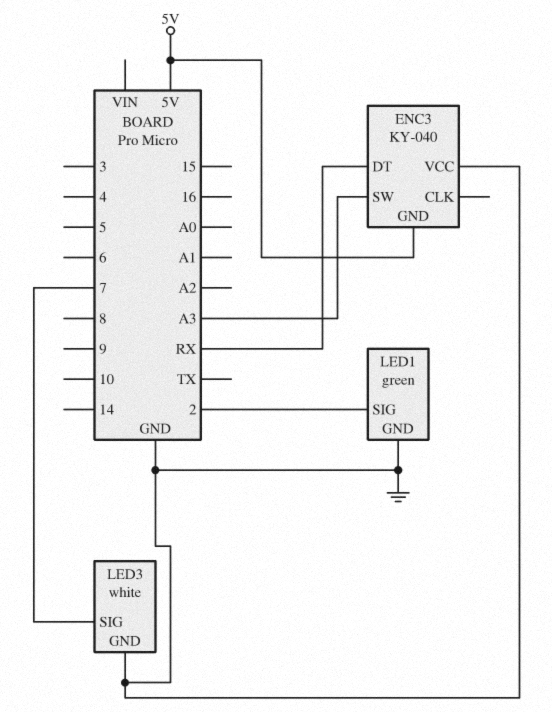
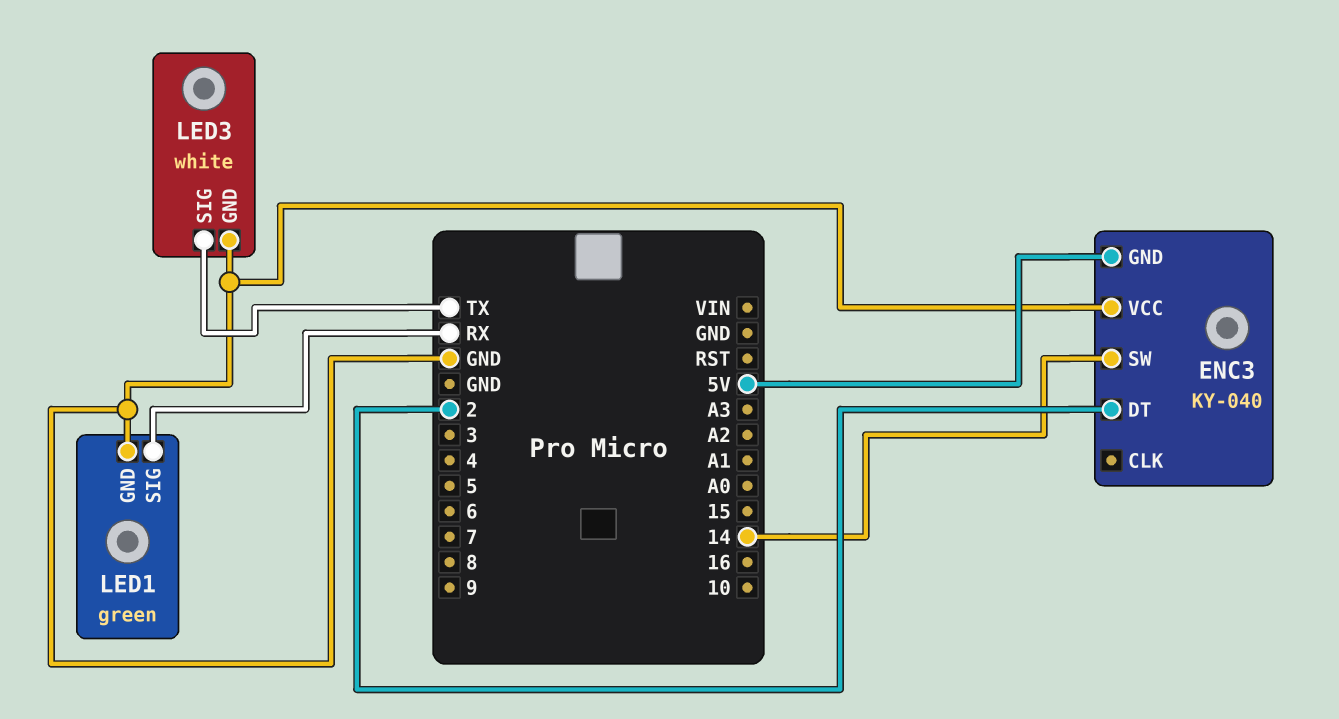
ENC3 pin DT: RX -> 2
ENC3 pin SW: A3 -> 14
LED1 pin SIG: 2 -> RX
LED3 pin SIG: 7 -> TX

